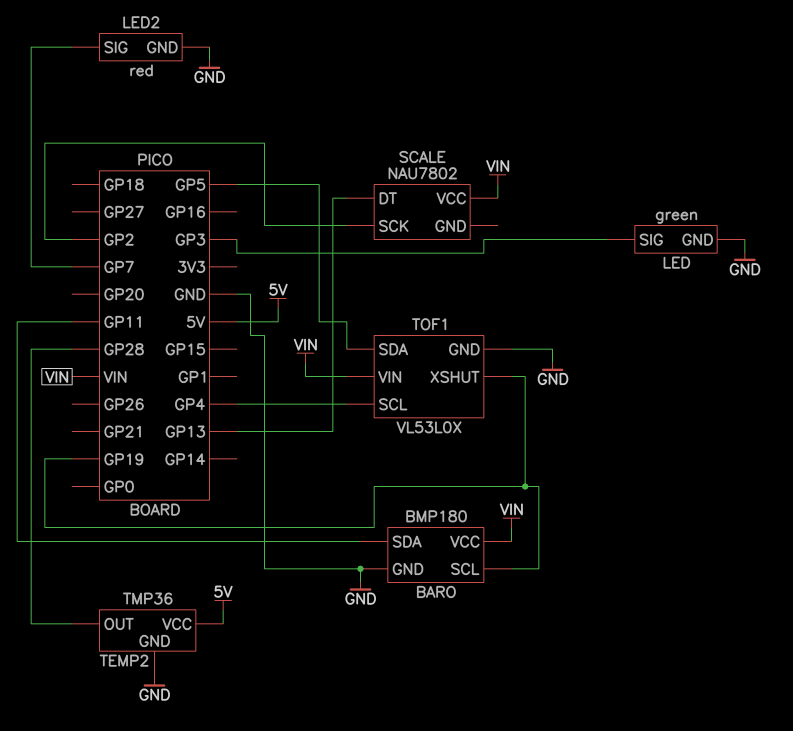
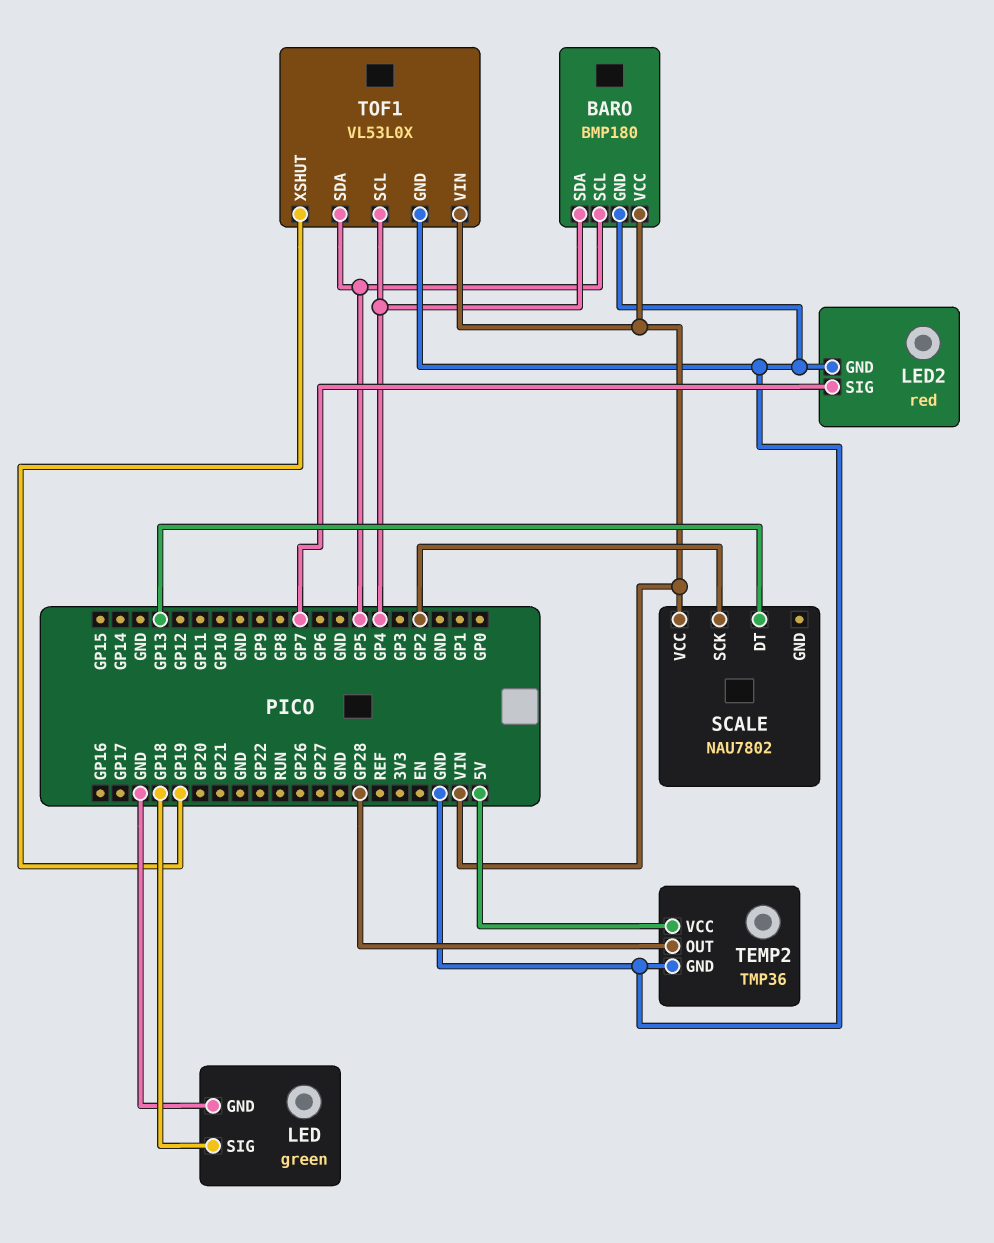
BARO pin SCL: GP19 -> GP5
BARO pin SDA: GP11 -> GP4
LED pin SIG: GP3 -> GP18

